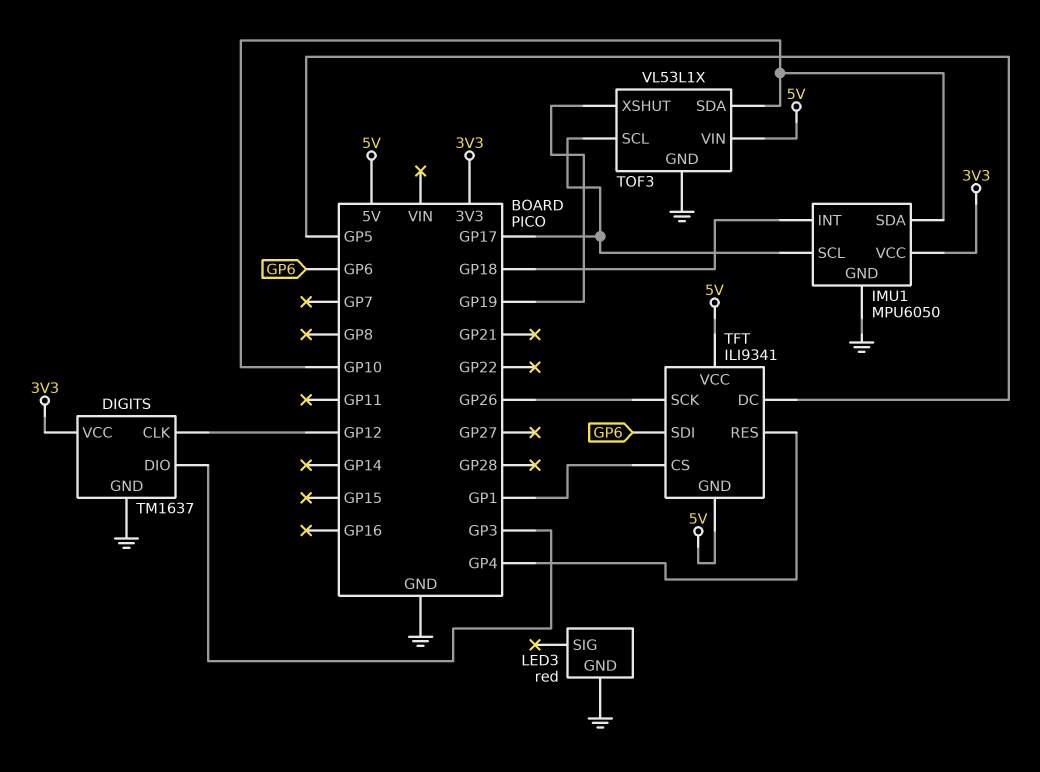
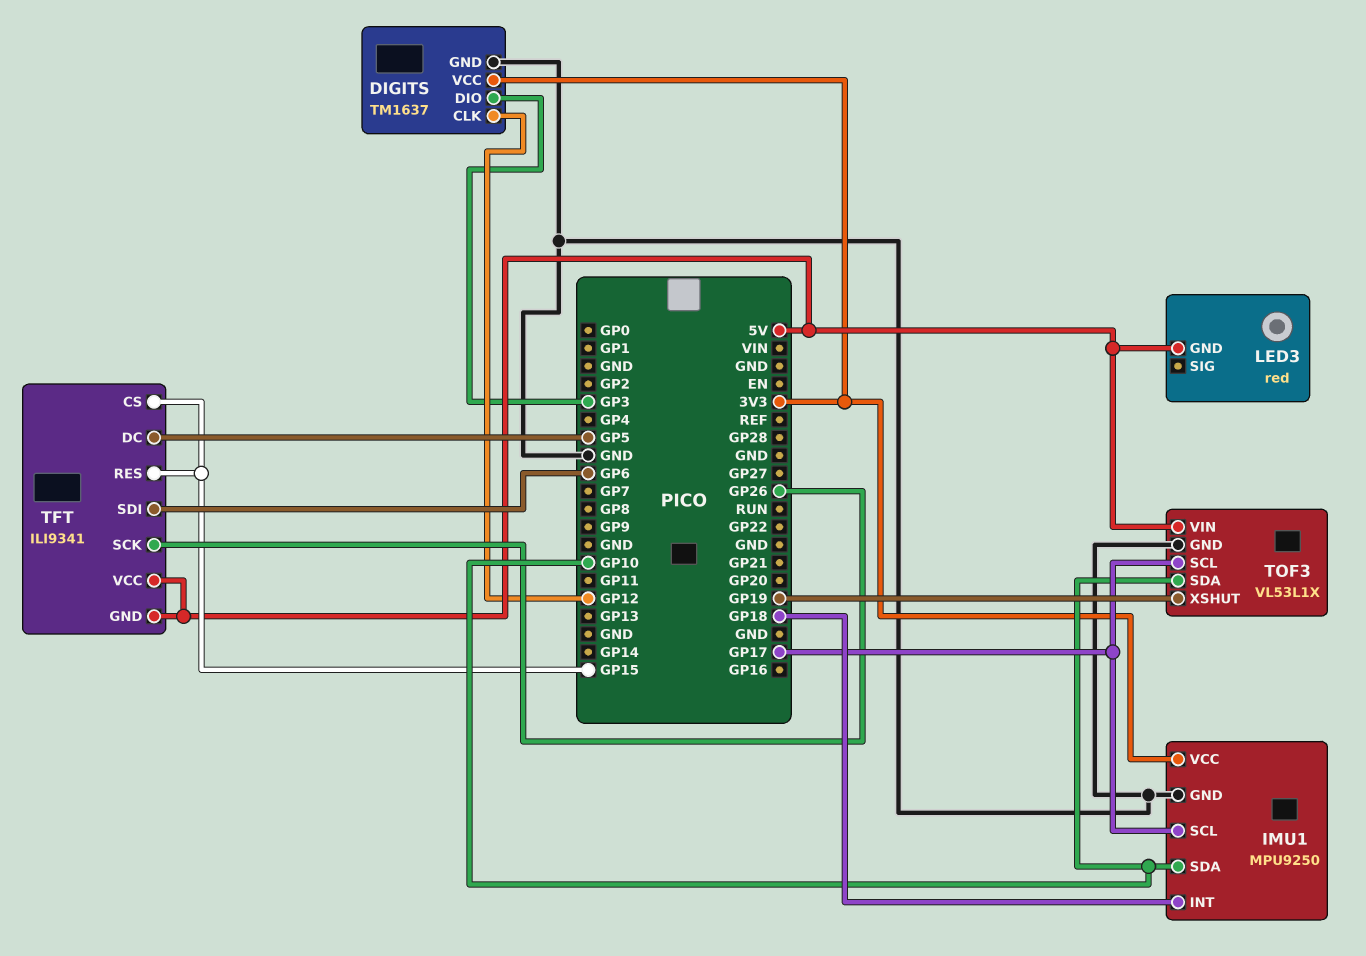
IMU1: MPU6050 -> MPU9250
LED3 pin GND: GND -> 5V
TFT pin CS: GP1 -> GP15
TFT pin RES: GP4 -> GP15

